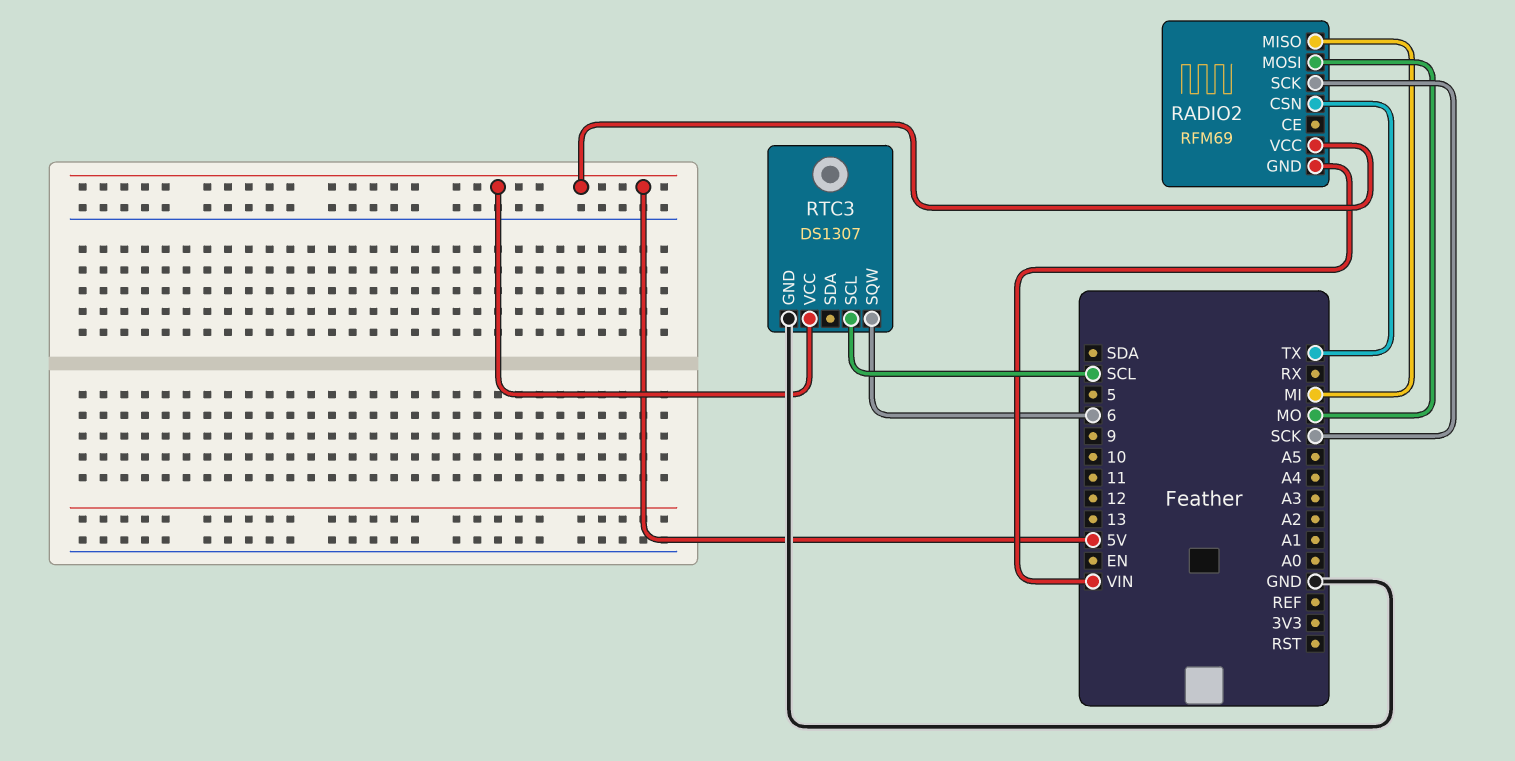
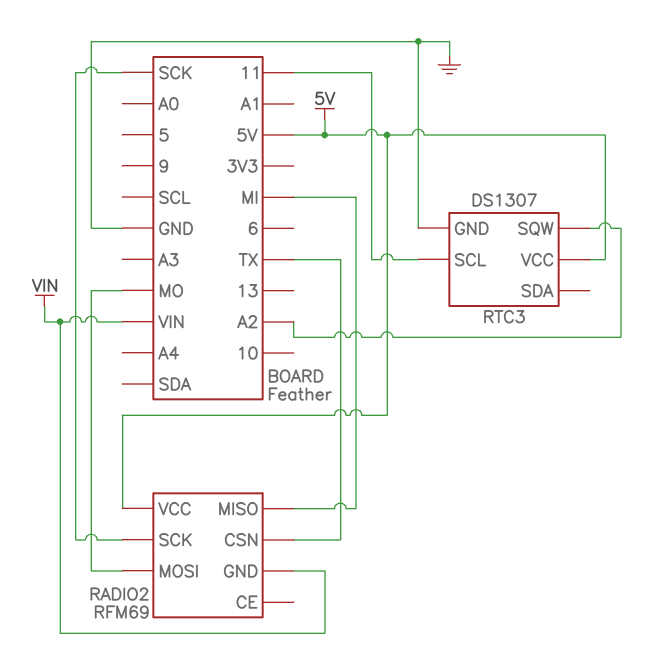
RTC3 pin SCL: SCL -> 11
RTC3 pin SQW: 6 -> A2

